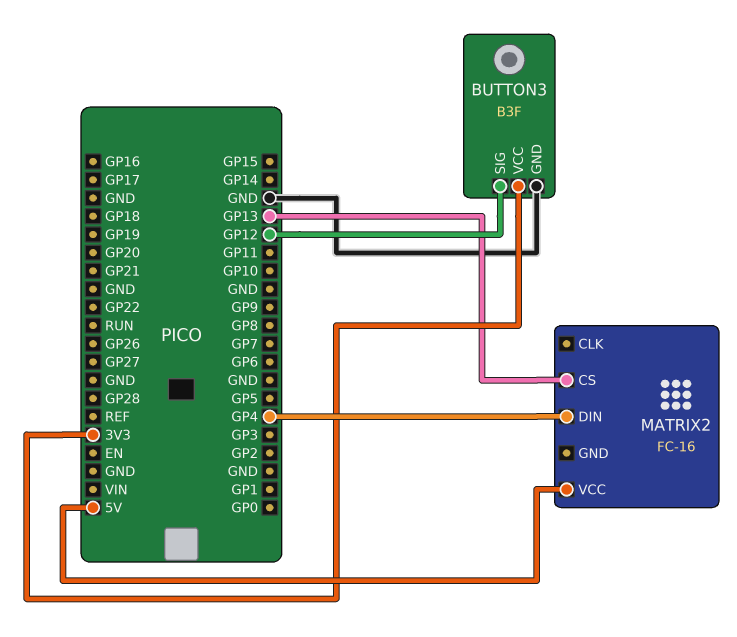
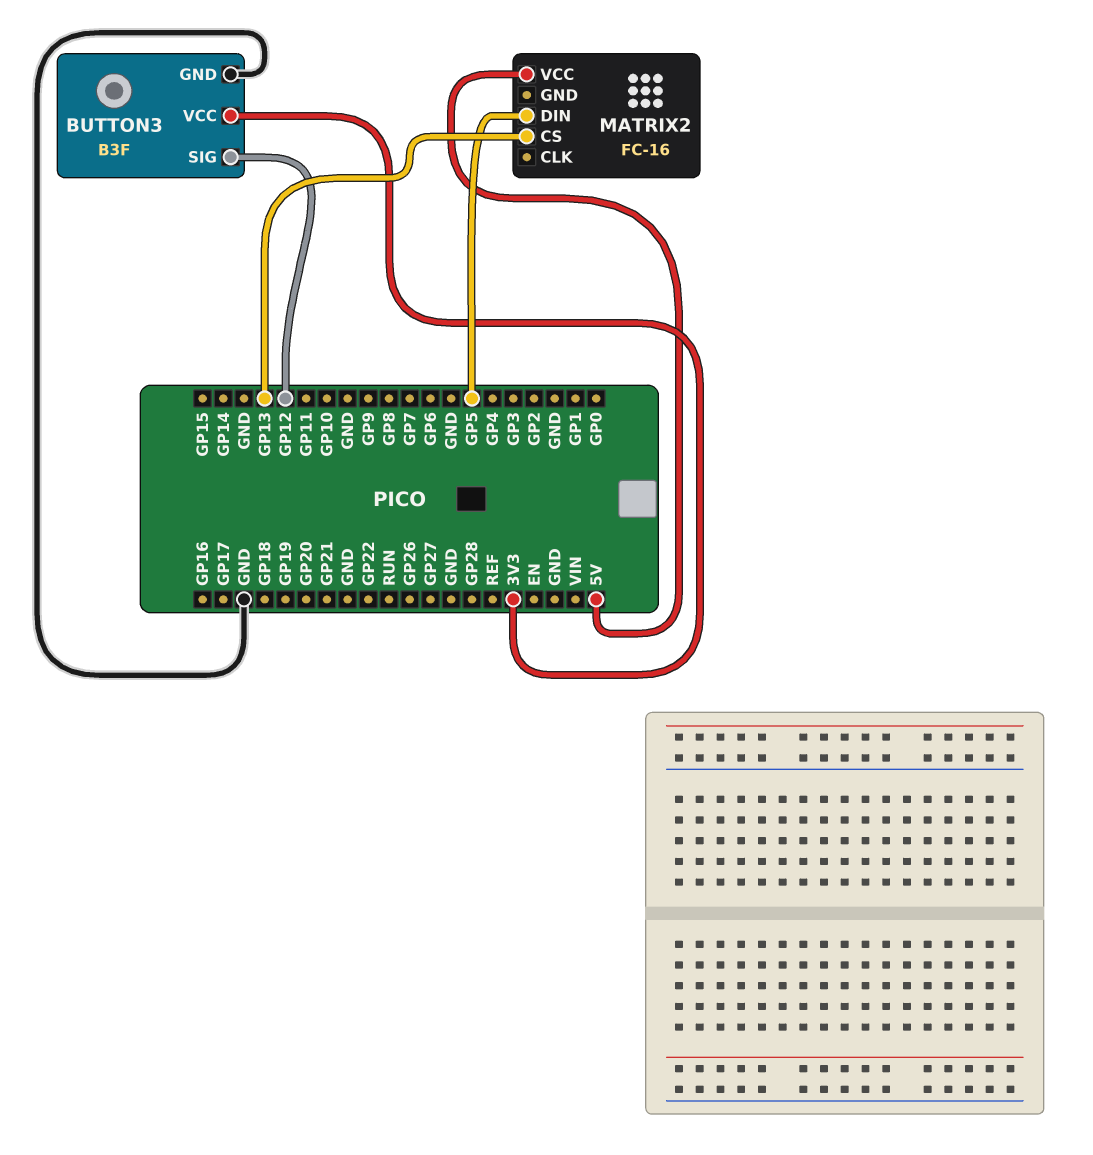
MATRIX2 pin DIN: GP4 -> GP5

